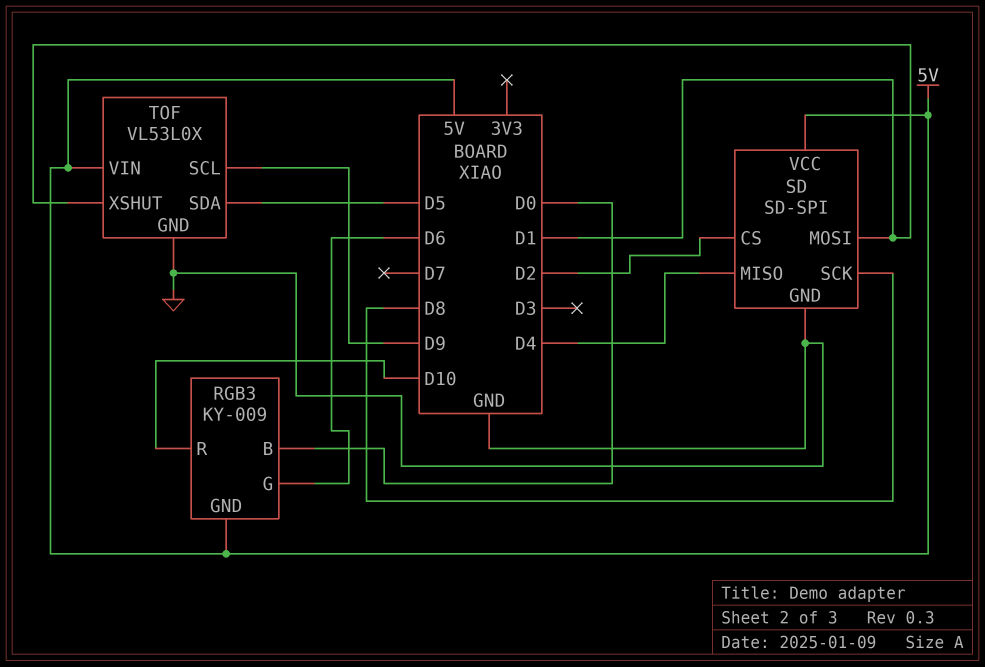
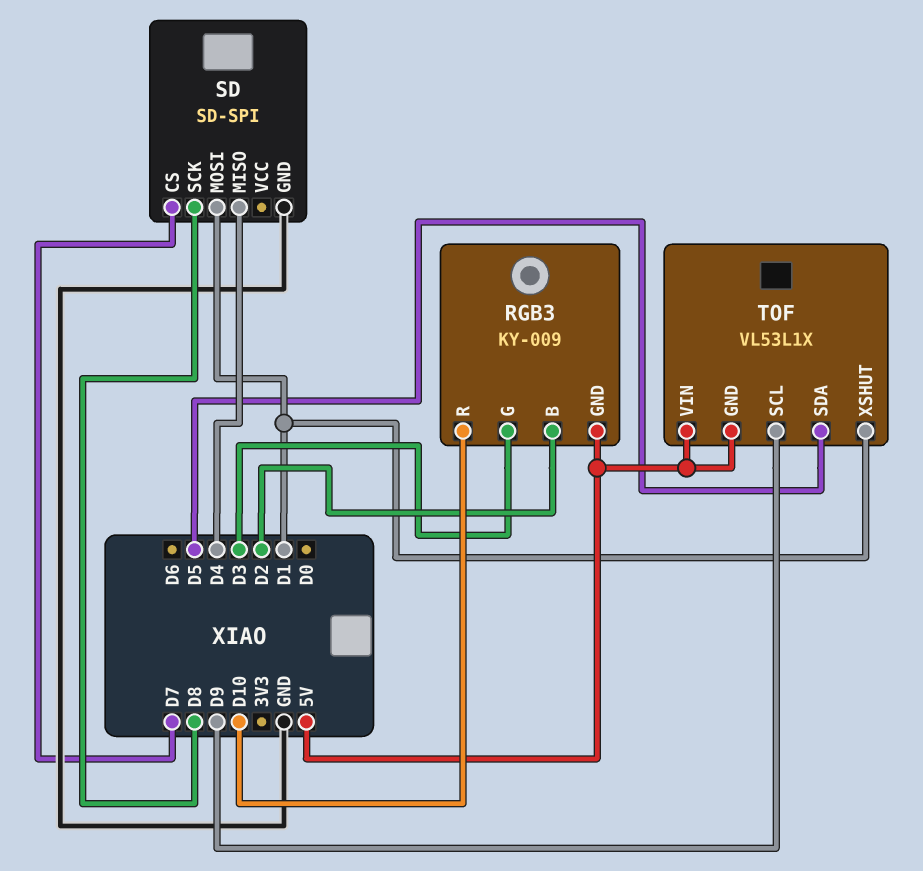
RGB3 pin B: D0 -> D2
RGB3 pin G: D6 -> D3
SD pin CS: D2 -> D7
SD pin VCC: 5V -> none
TOF: VL53L0X -> VL53L1X
TOF pin GND: GND -> 5V

